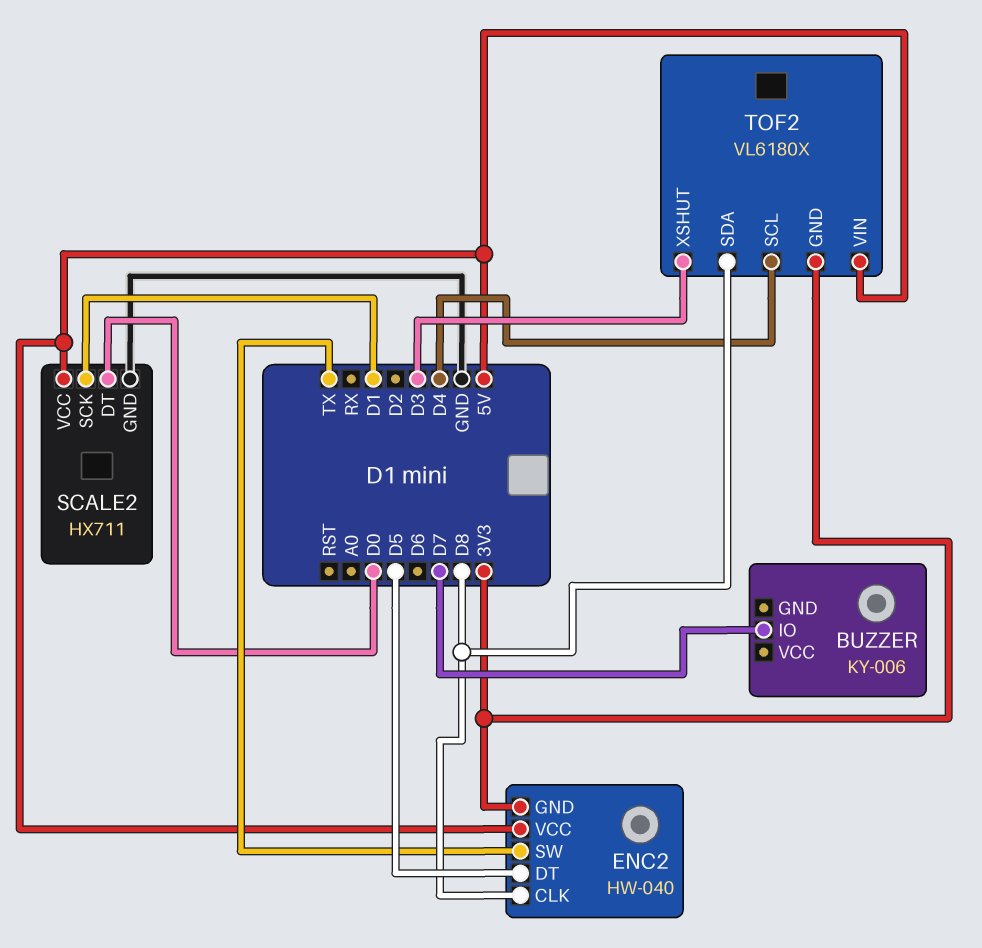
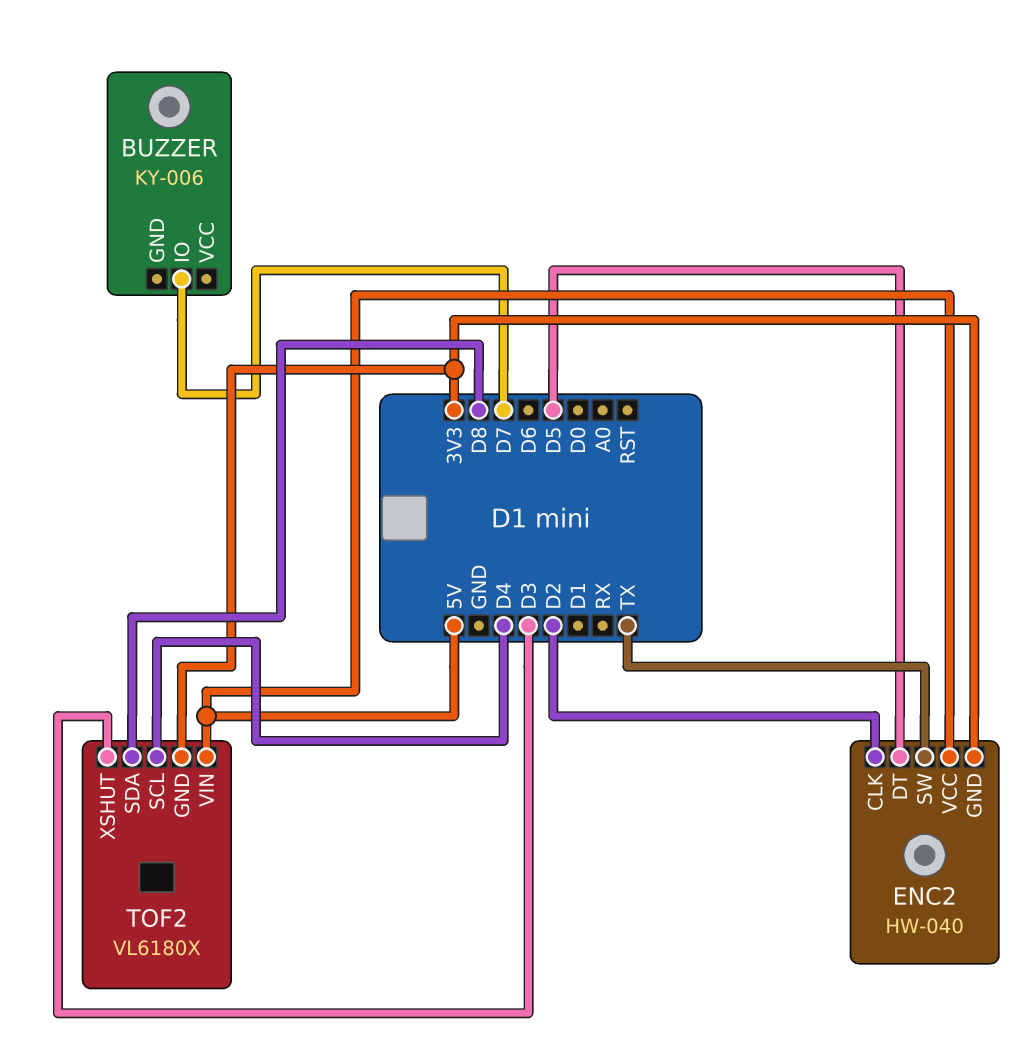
ENC2 pin CLK: D8 -> D2
SCALE2: HX711 -> none
SCALE2 pin DT: D0 -> none
SCALE2 pin GND: GND -> none
SCALE2 pin SCK: D1 -> none
SCALE2 pin VCC: 5V -> none

